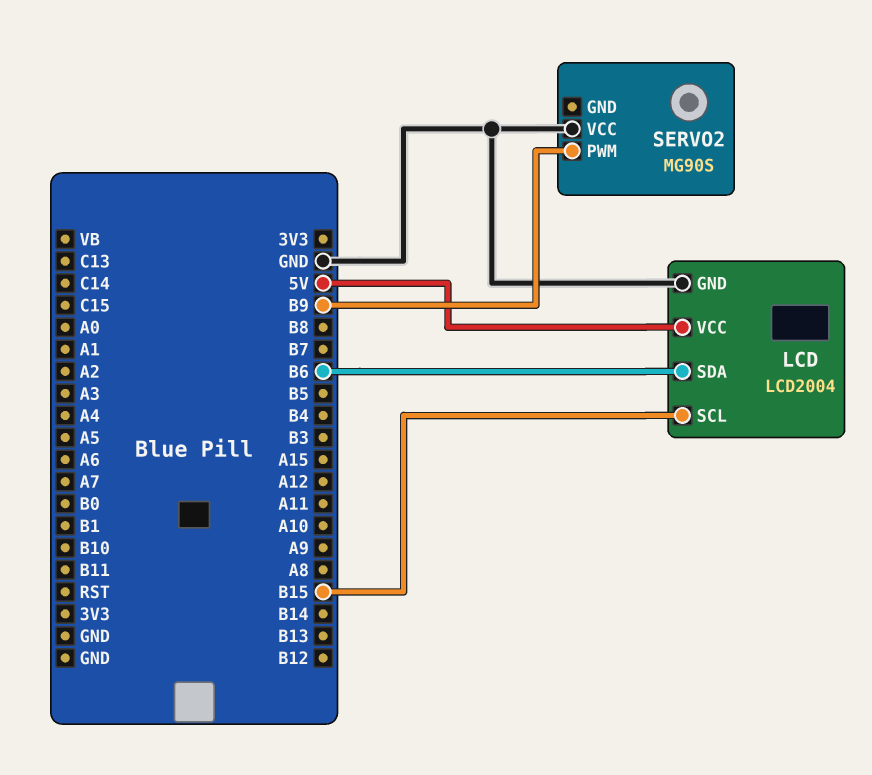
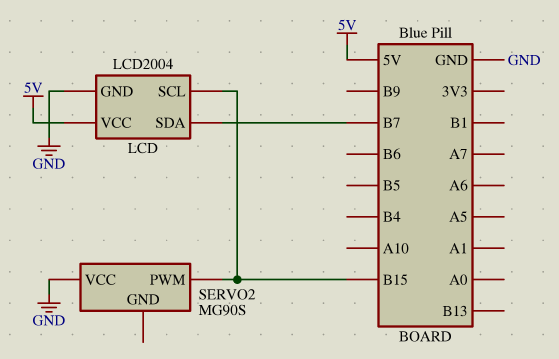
LCD pin SDA: B6 -> B7
SERVO2 pin PWM: B9 -> B15

